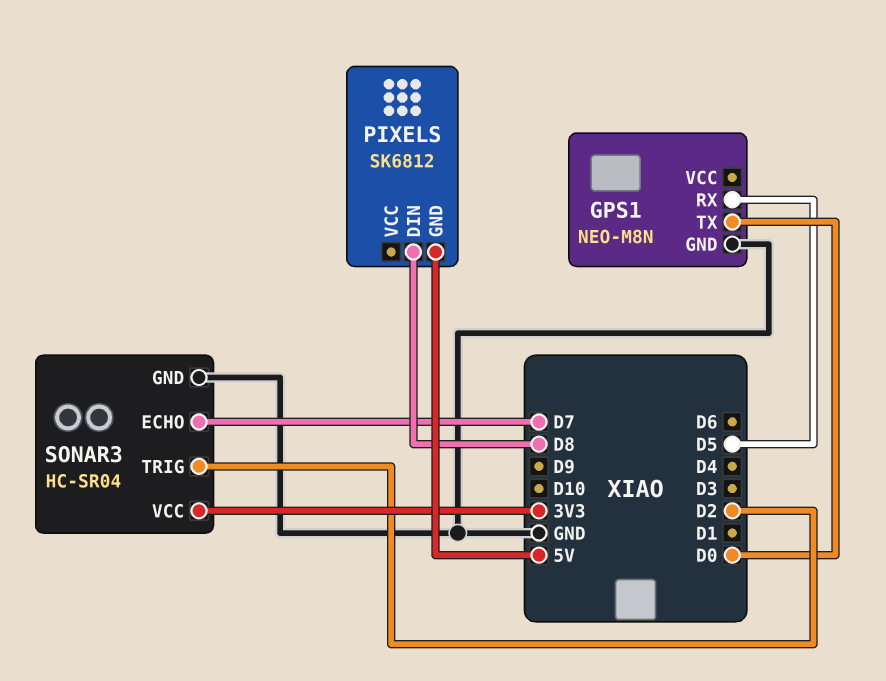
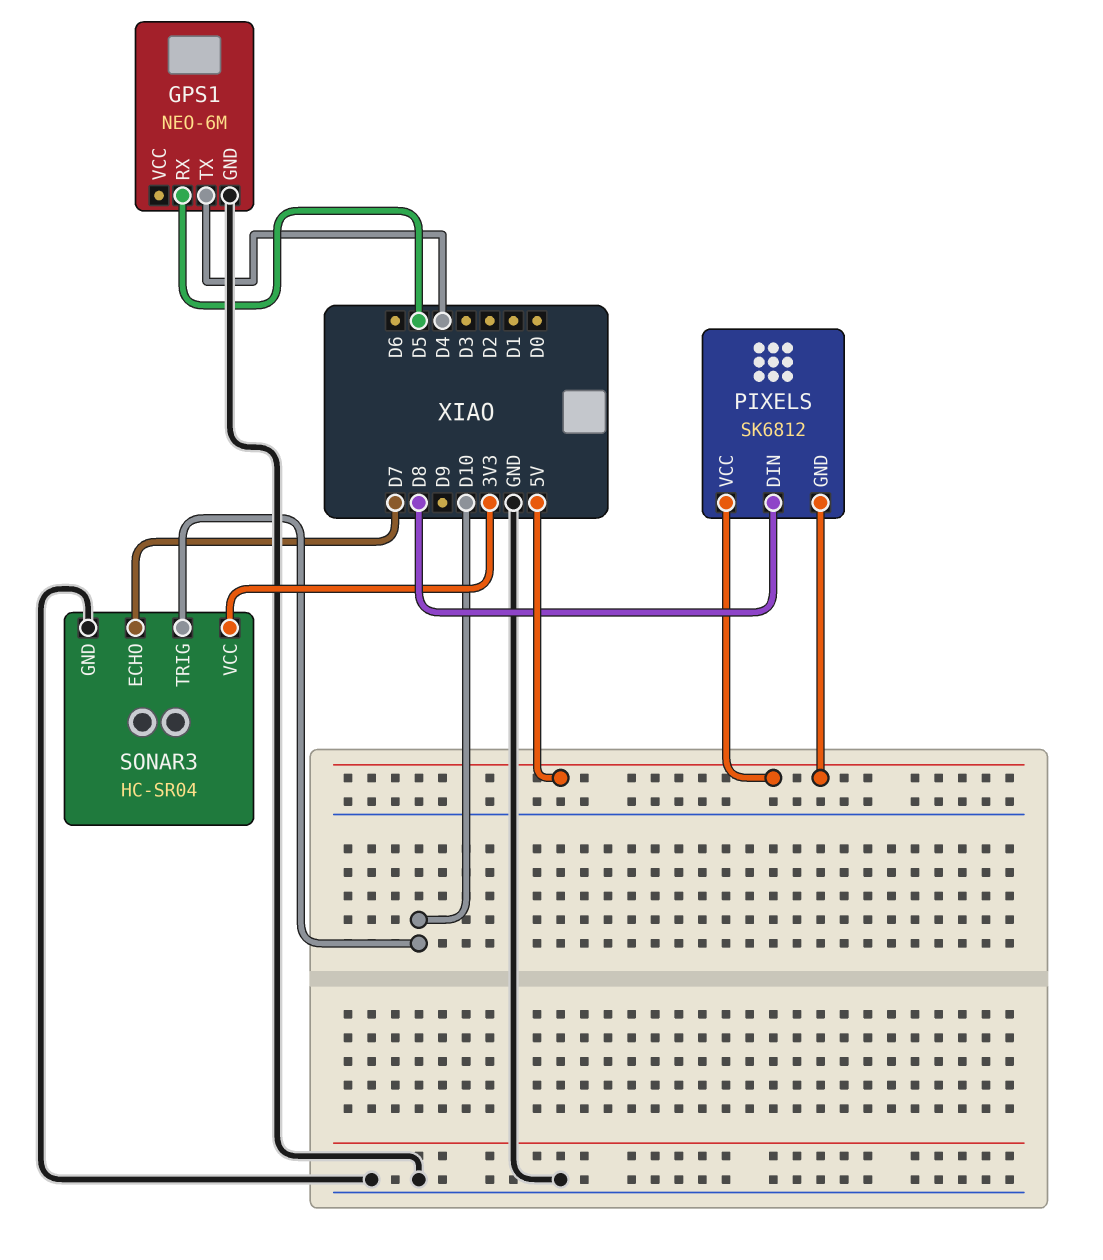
GPS1: NEO-M8N -> NEO-6M
GPS1 pin TX: D0 -> D4
PIXELS pin VCC: none -> 5V
SONAR3 pin TRIG: D2 -> D10

